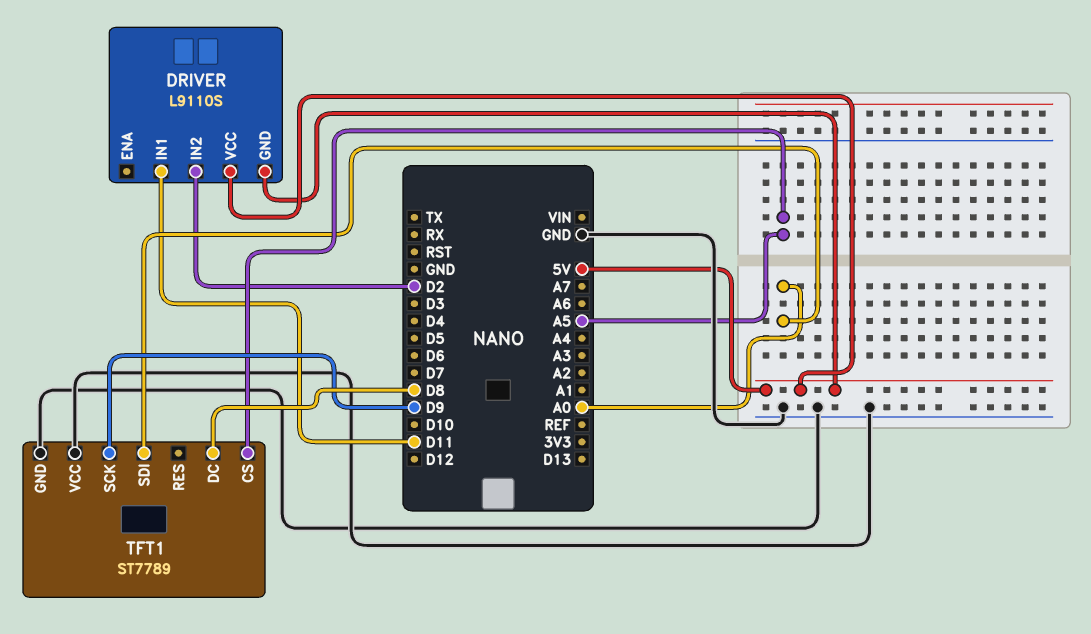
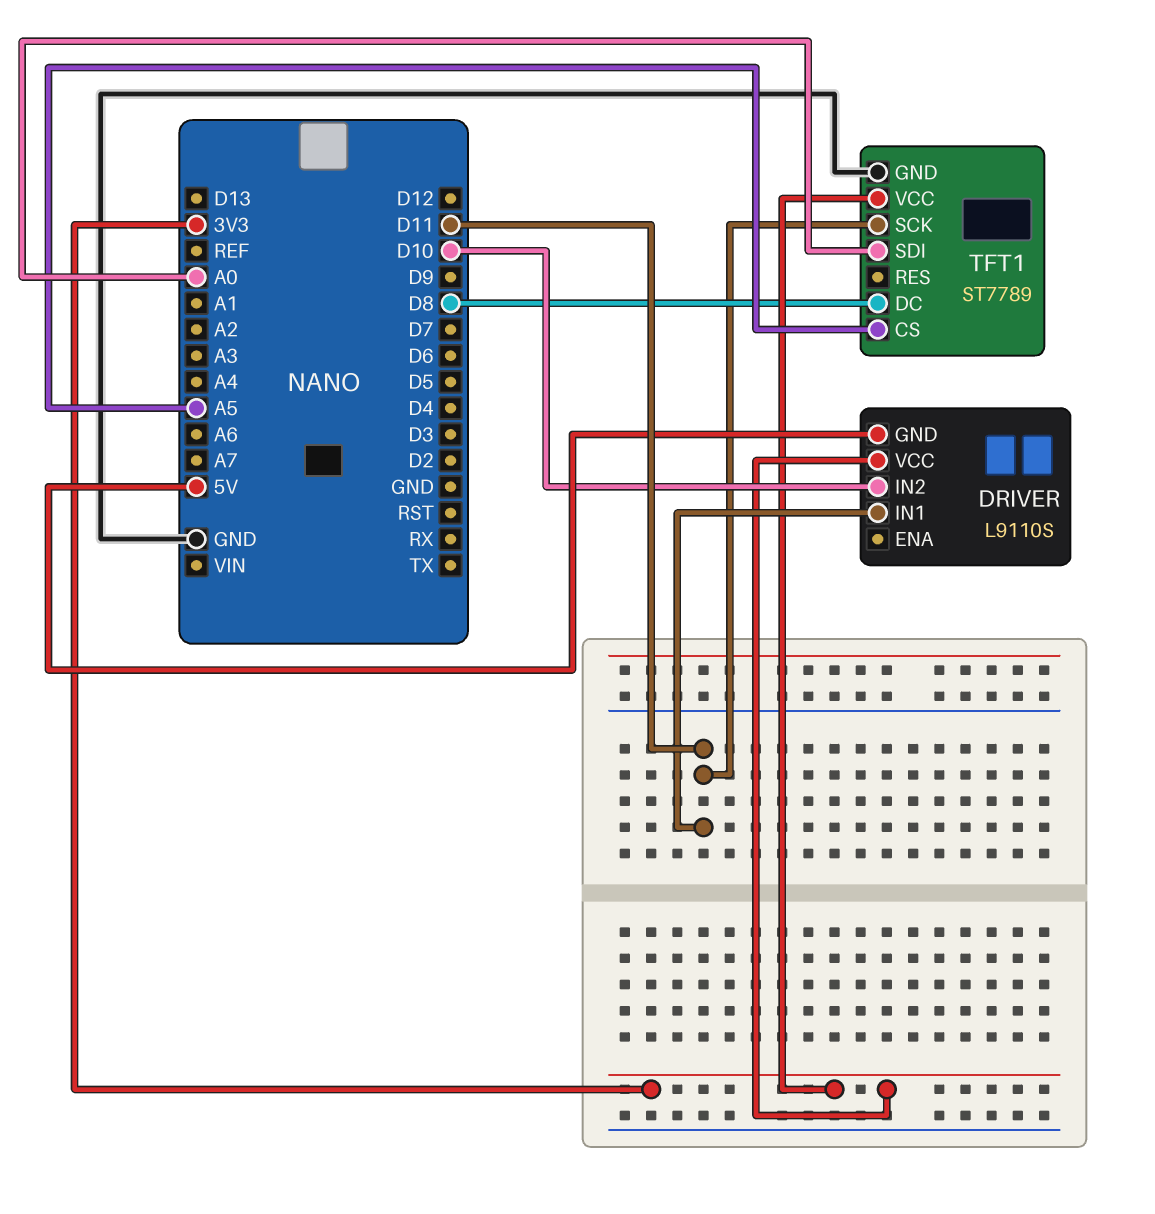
DRIVER pin IN2: D2 -> D10
DRIVER pin VCC: 5V -> 3V3
TFT1 pin SCK: D9 -> D11
TFT1 pin VCC: GND -> 3V3

